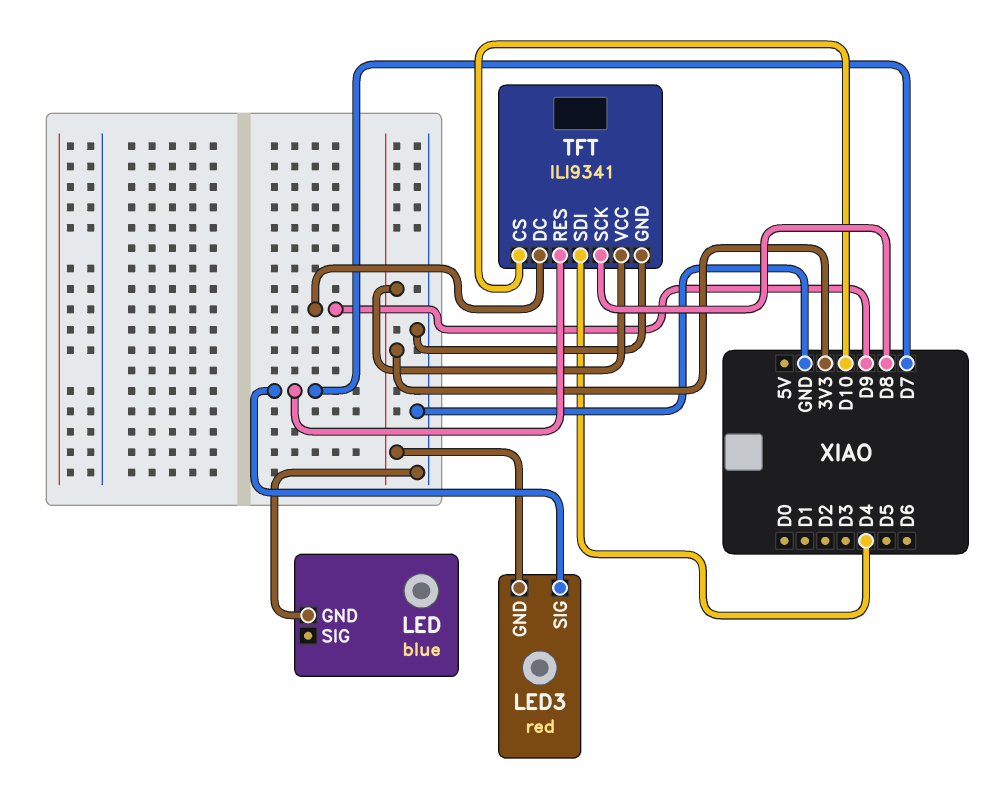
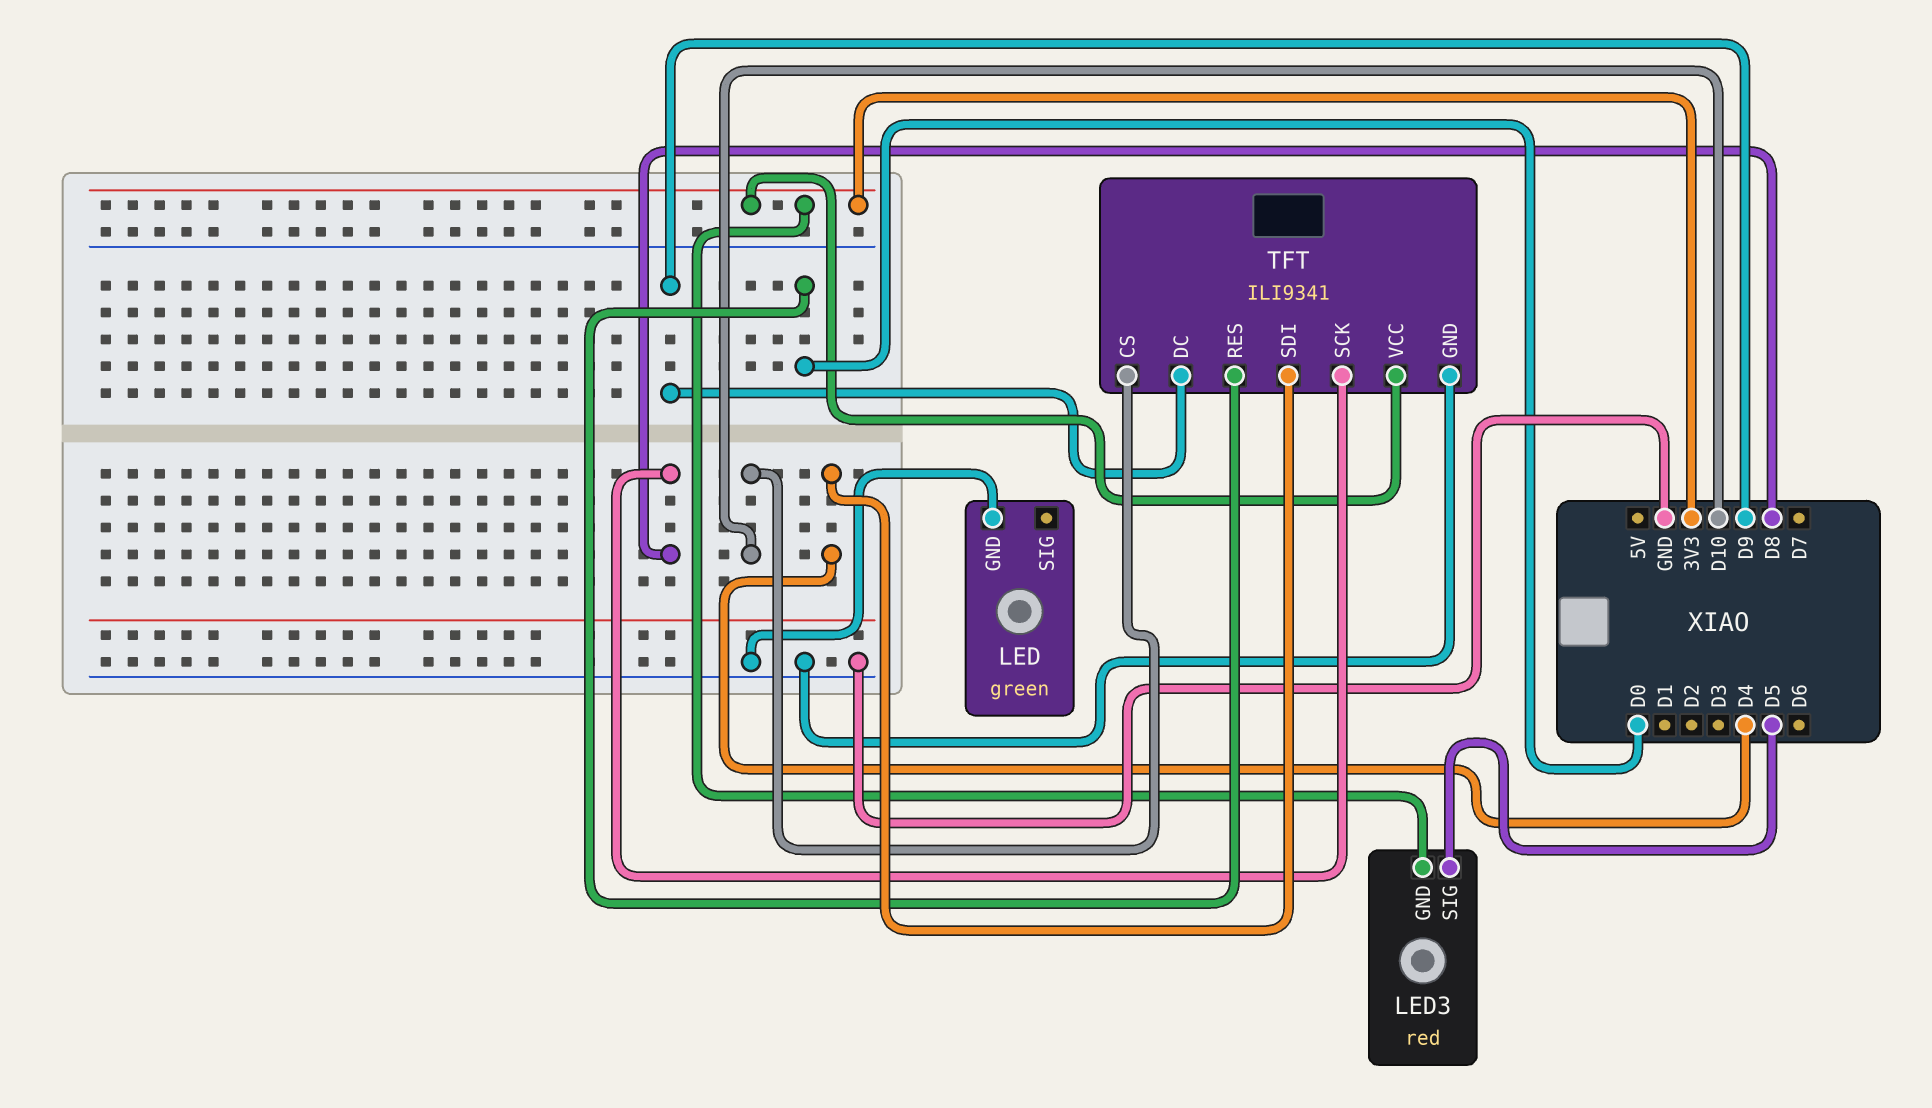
LED: blue -> green
LED3 pin SIG: D7 -> D5
TFT pin RES: D7 -> D0

